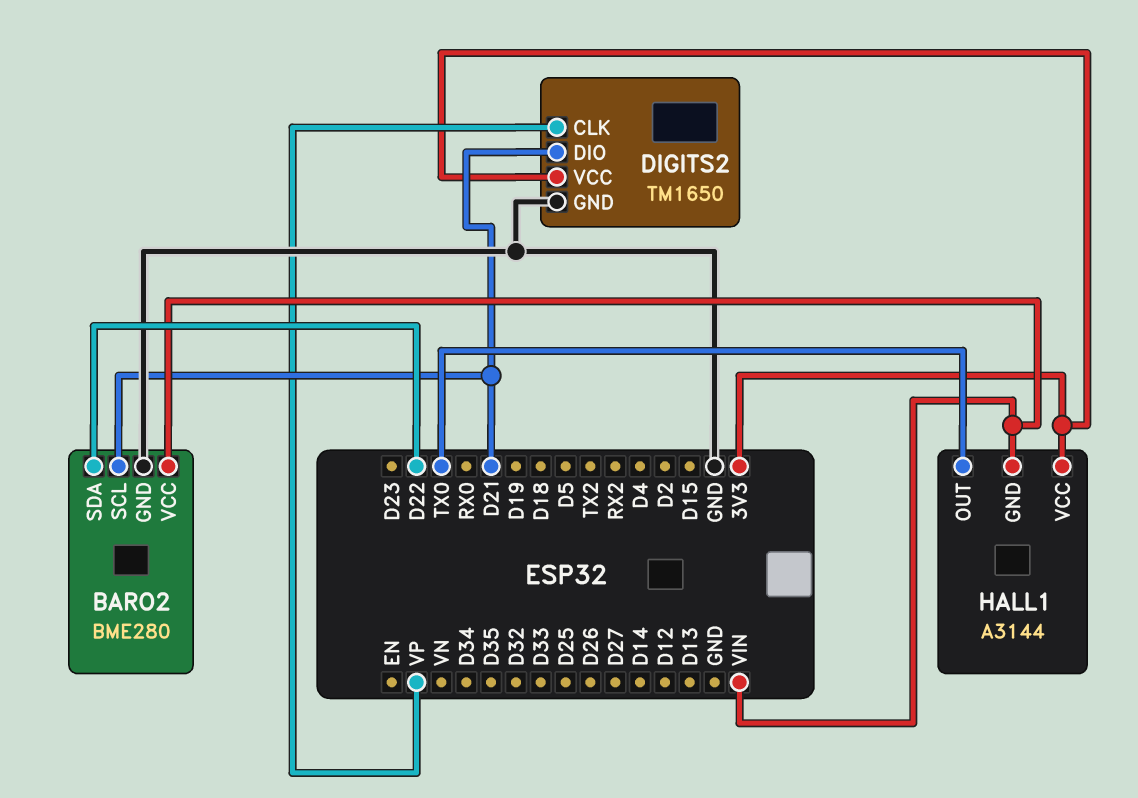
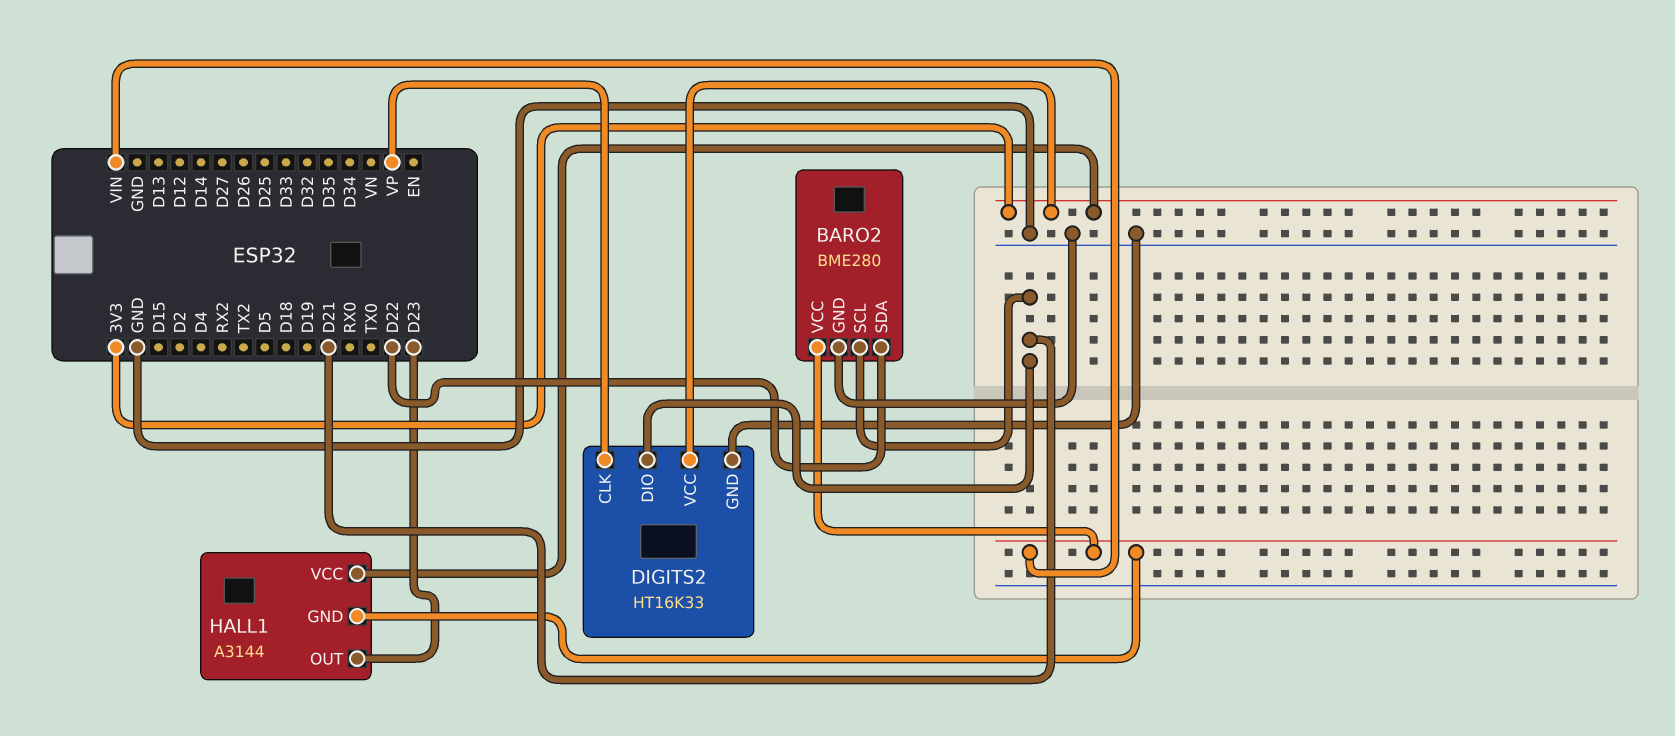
DIGITS2: TM1650 -> HT16K33
HALL1 pin OUT: TX0 -> D23

